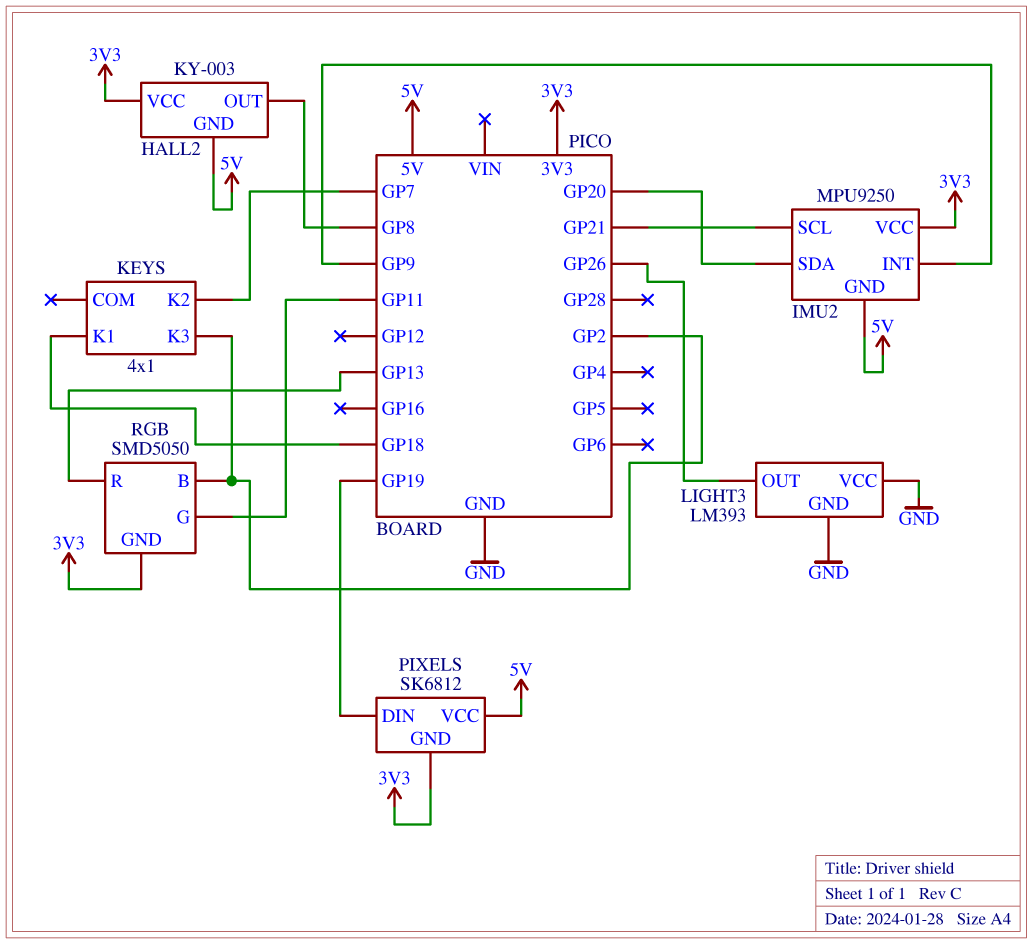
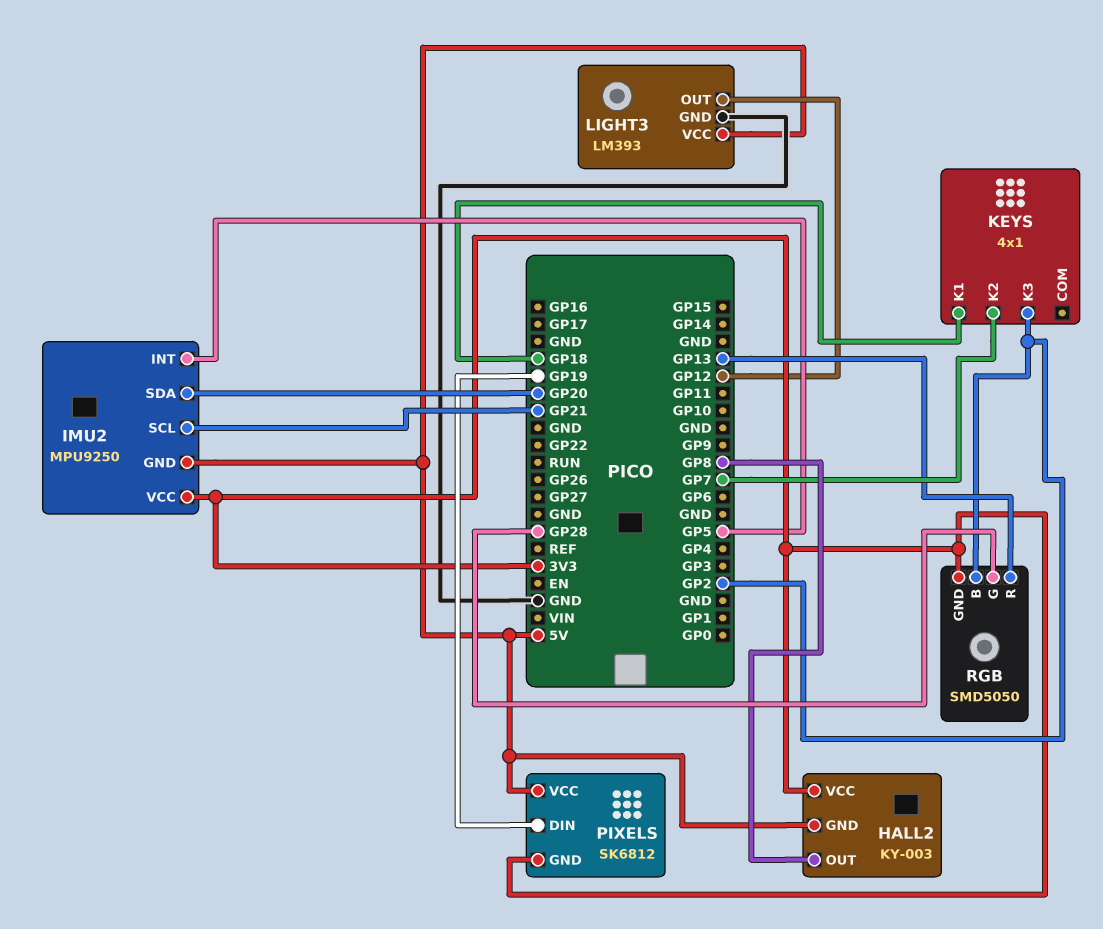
IMU2 pin INT: GP9 -> GP5
LIGHT3 pin OUT: GP26 -> GP12
LIGHT3 pin VCC: GND -> 5V
RGB pin G: GP11 -> GP28

